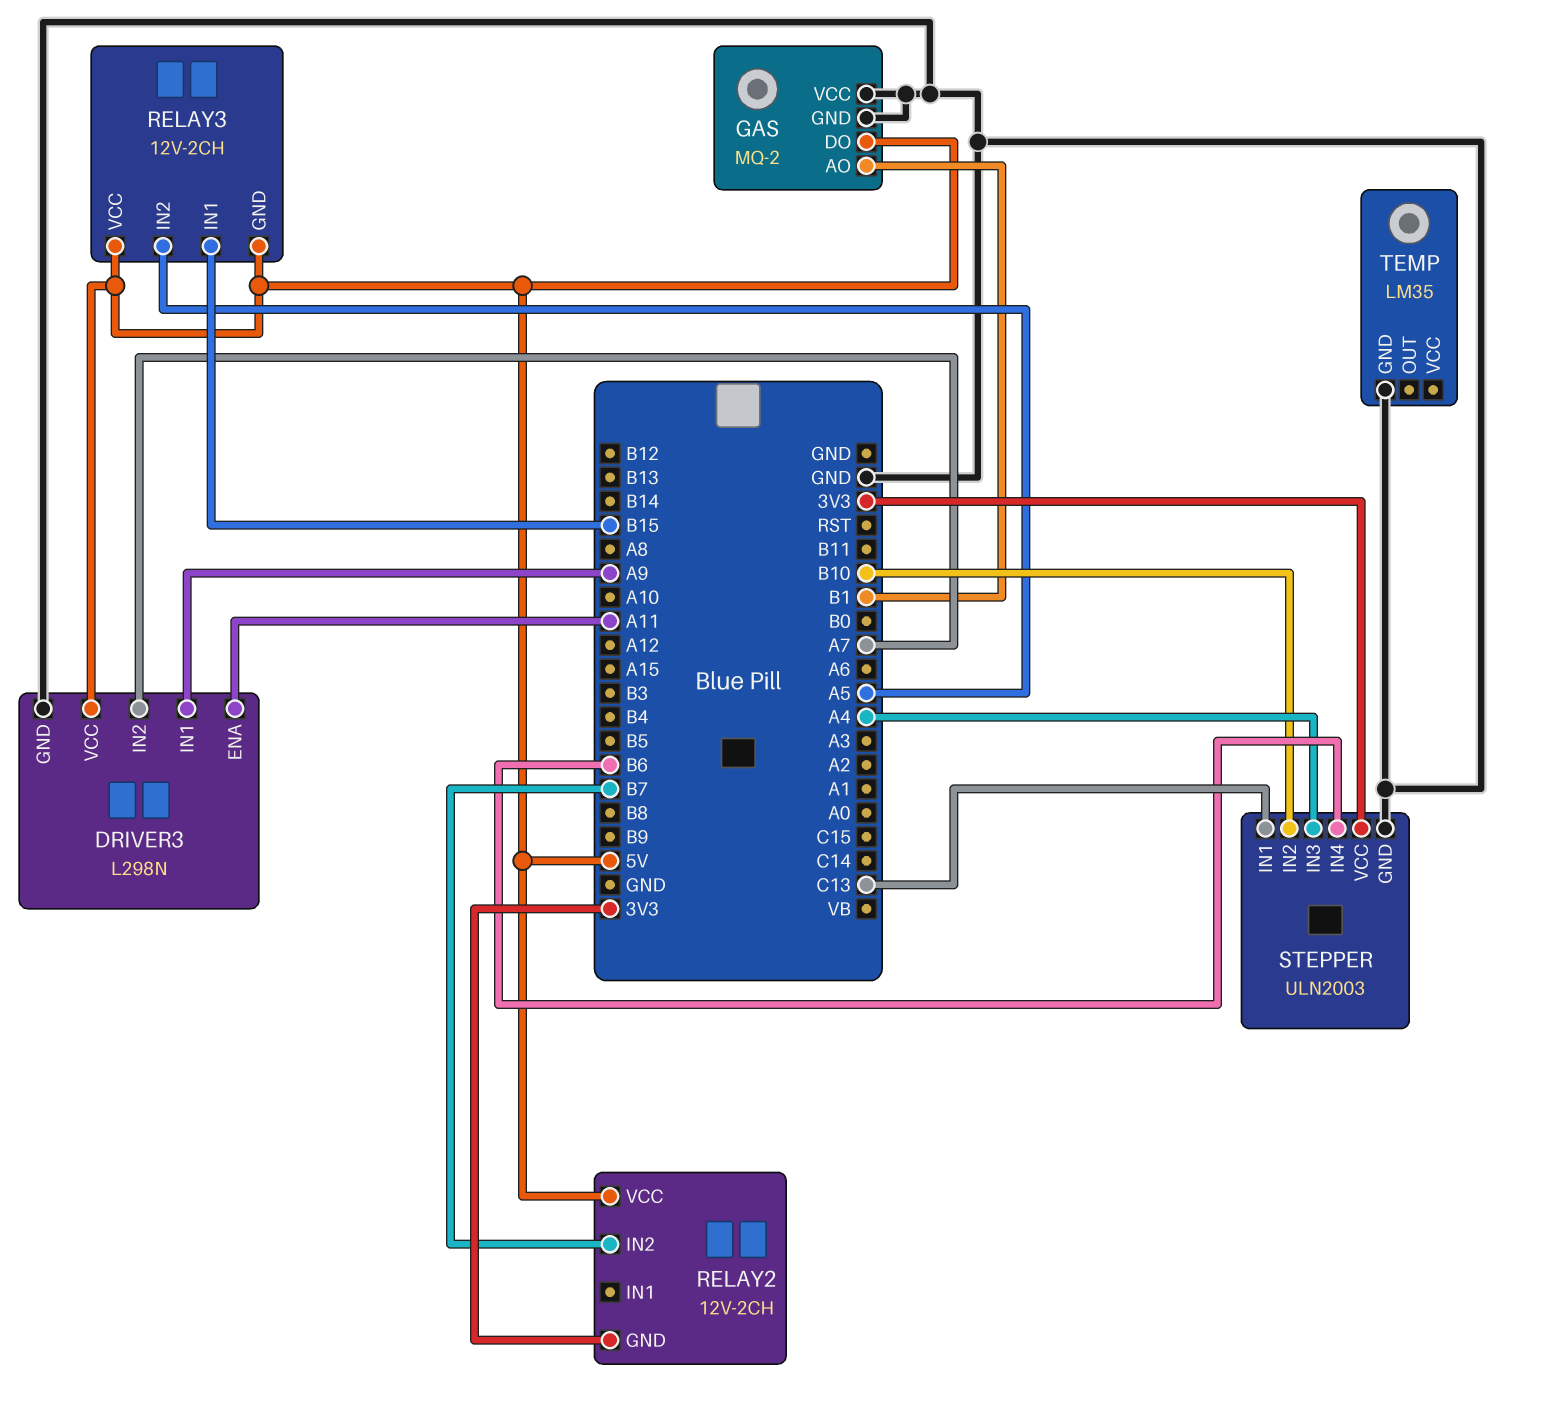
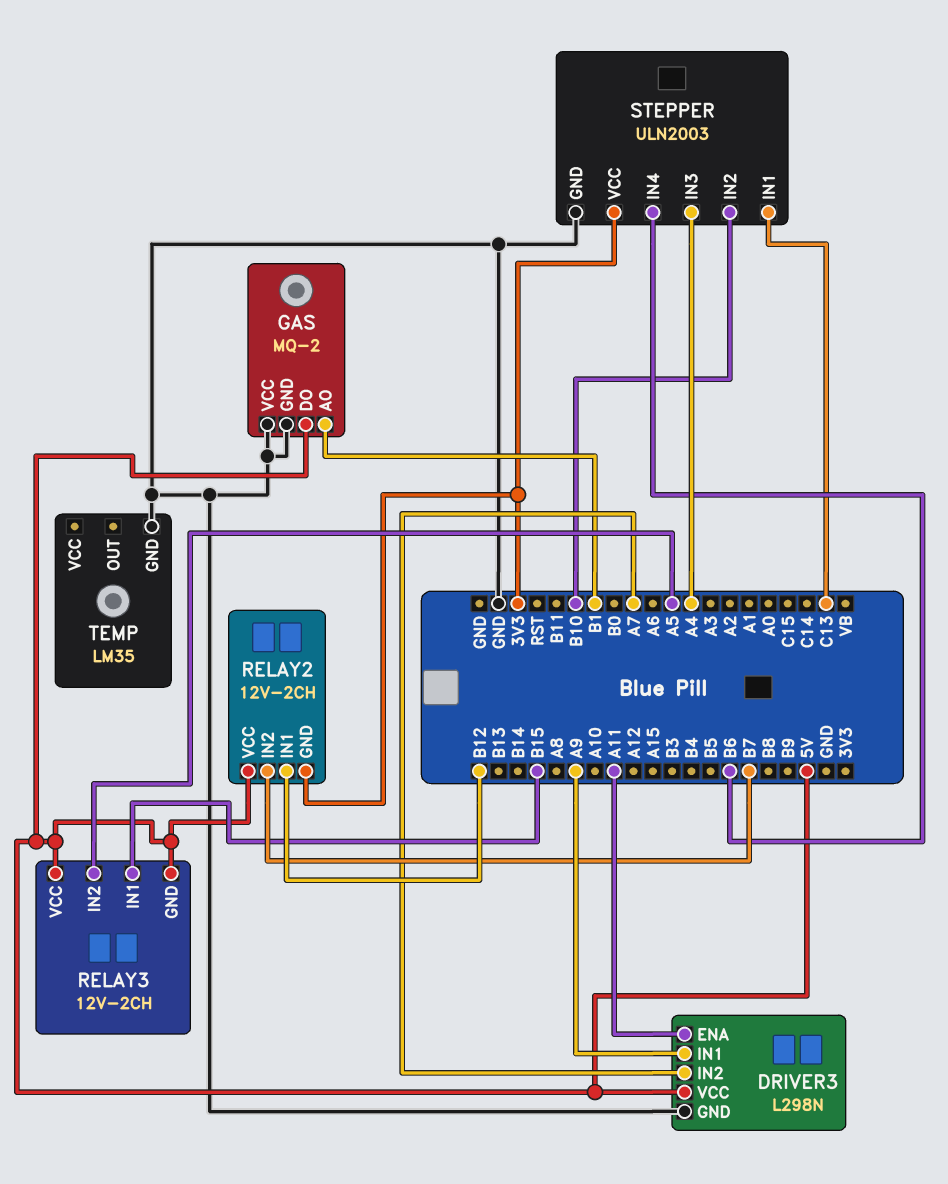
RELAY2 pin IN1: none -> B12

